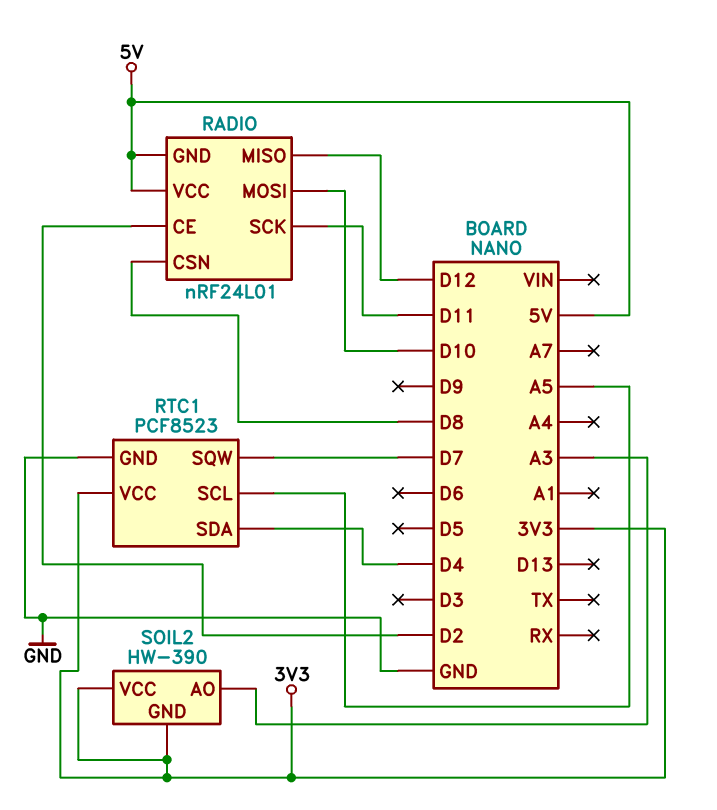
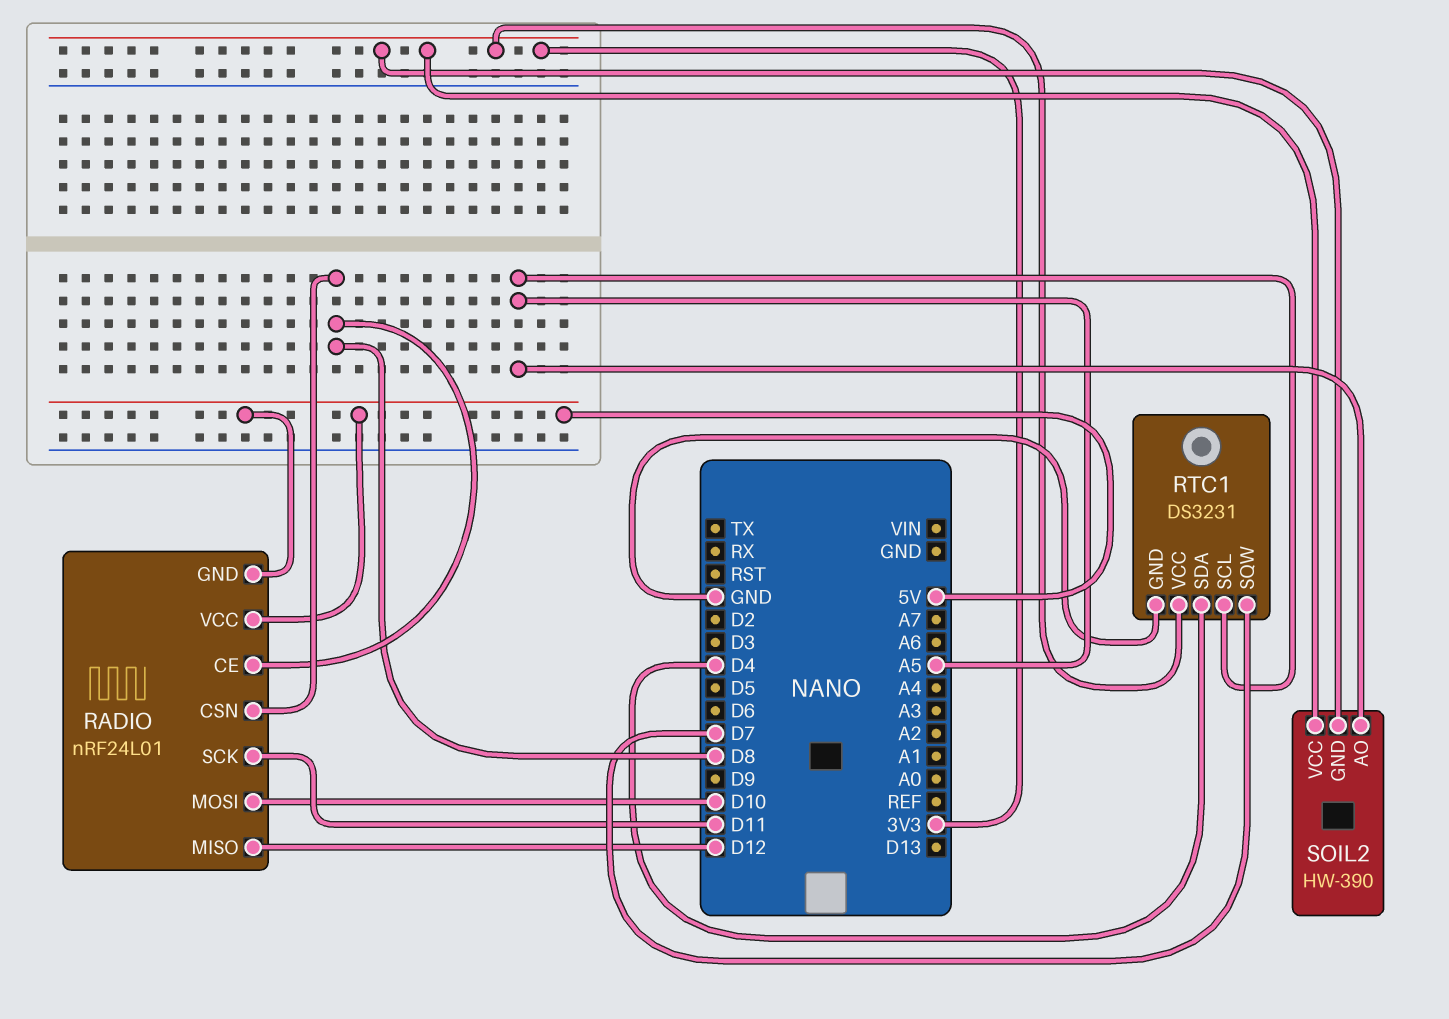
RADIO pin CE: D2 -> D8
RTC1: PCF8523 -> DS3231
SOIL2 pin AO: A3 -> A5

